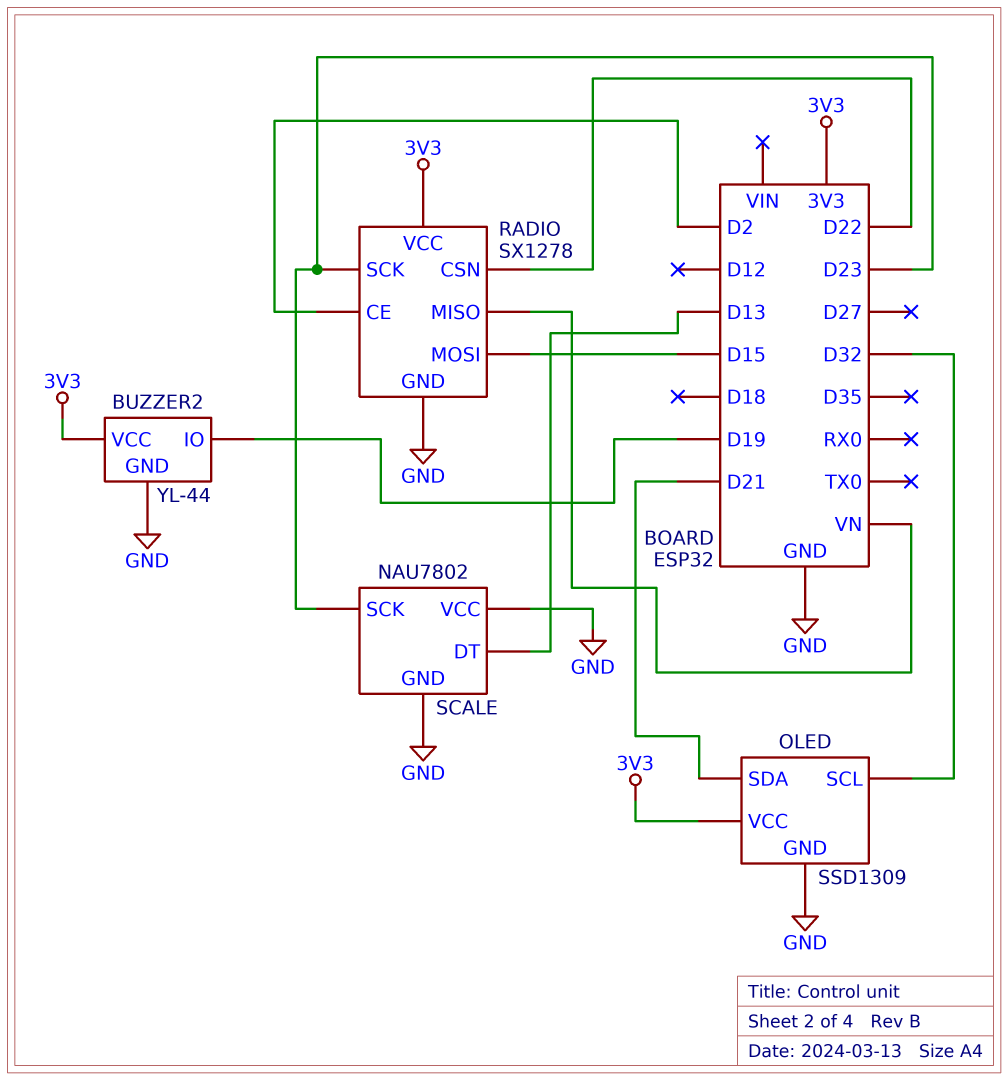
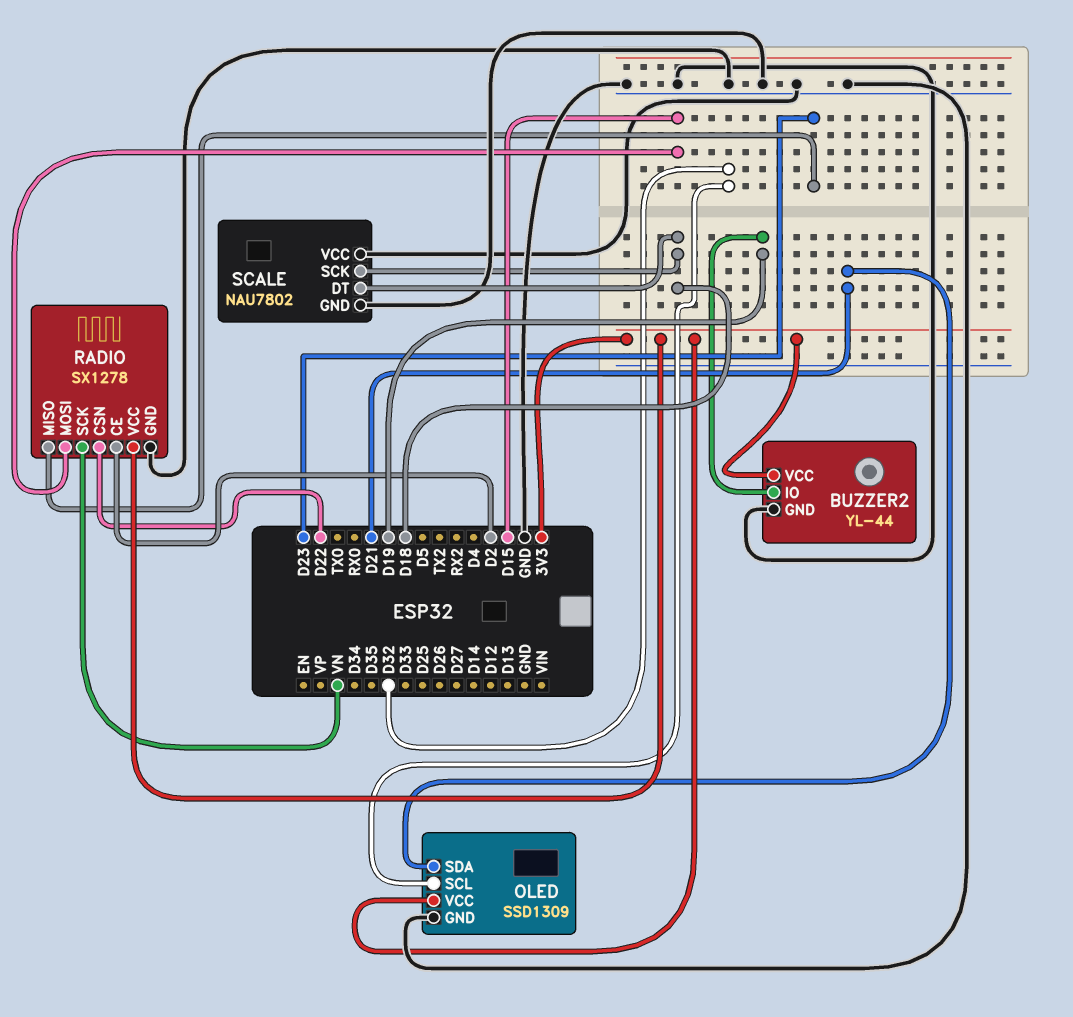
RADIO pin MISO: VN -> D23
RADIO pin SCK: D23 -> VN
SCALE pin DT: D13 -> D18
SCALE pin SCK: D23 -> D18

